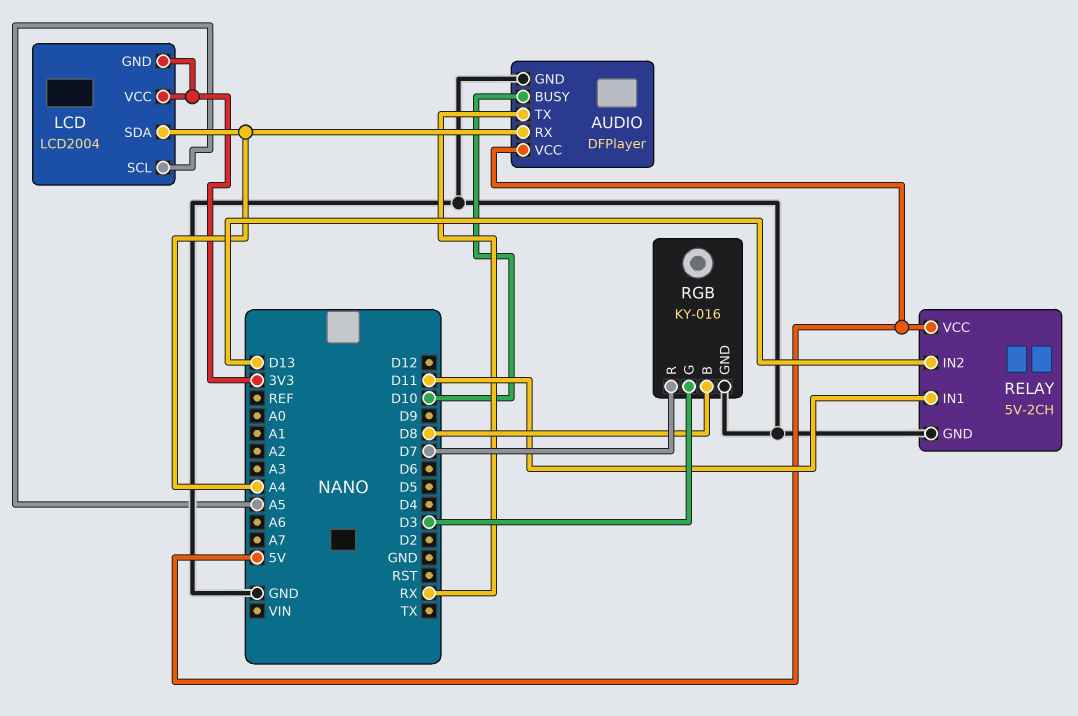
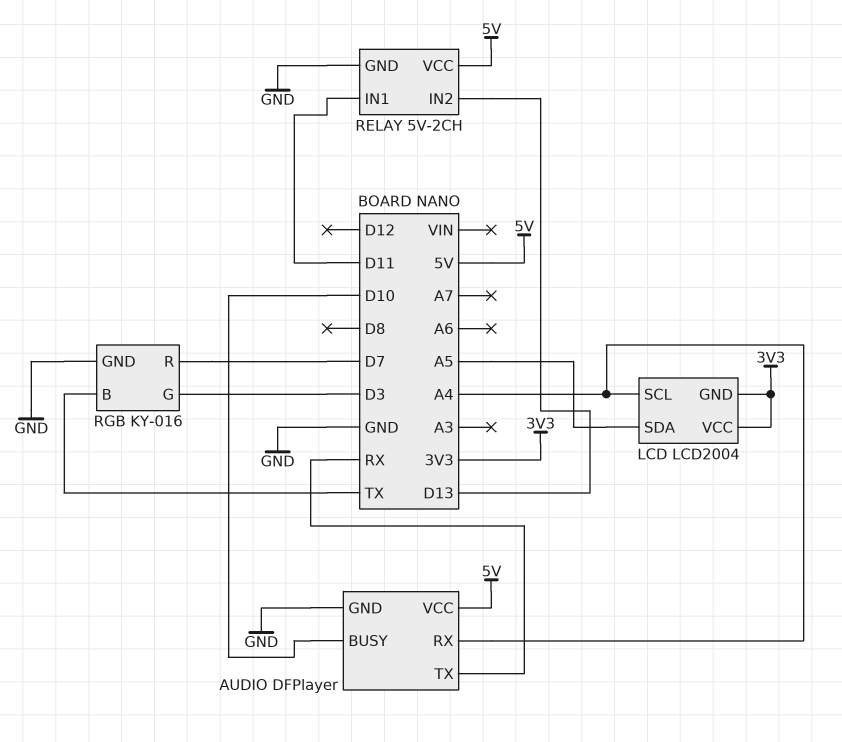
LCD pin SCL: A5 -> A4
LCD pin SDA: A4 -> A5
RGB pin B: D8 -> TX

